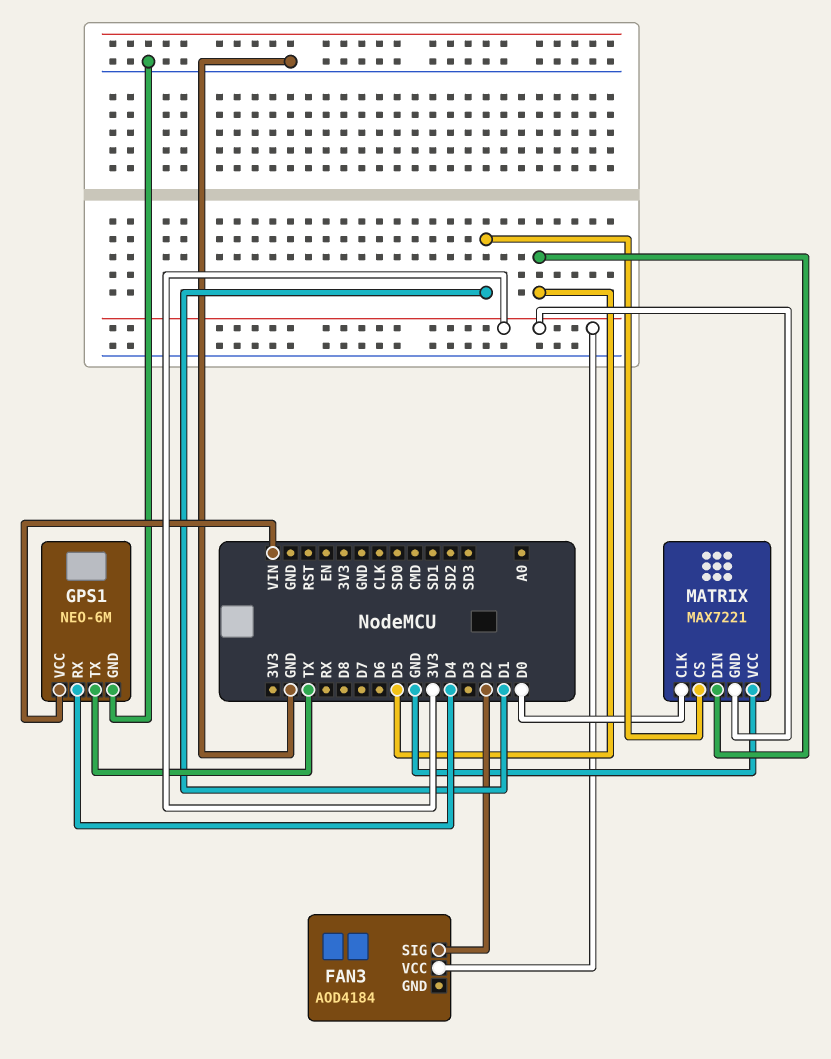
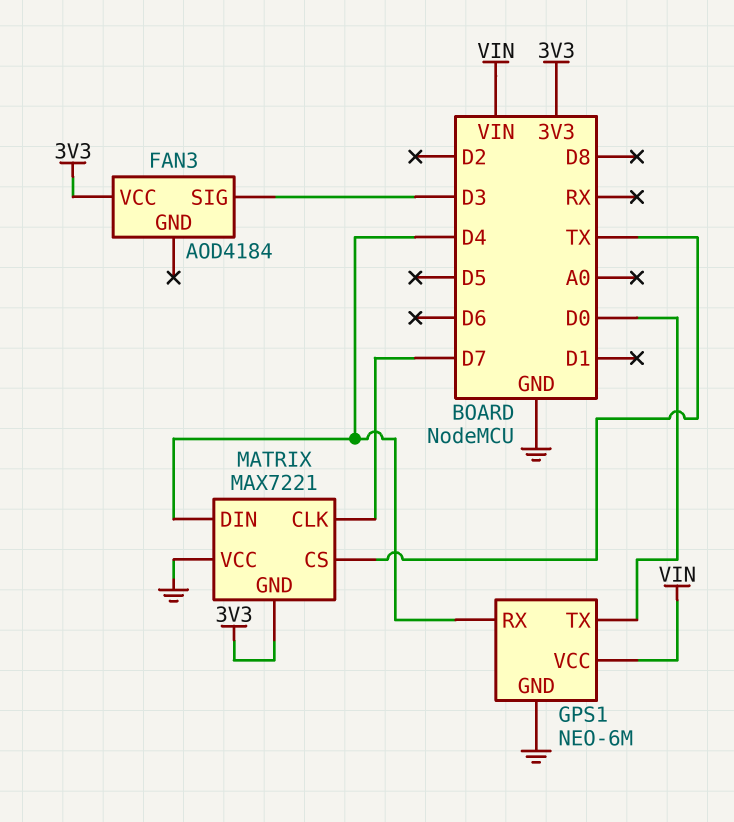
FAN3 pin SIG: D2 -> D3
GPS1 pin TX: TX -> D0
MATRIX pin CLK: D0 -> D7
MATRIX pin CS: D1 -> TX
MATRIX pin DIN: D5 -> D4

